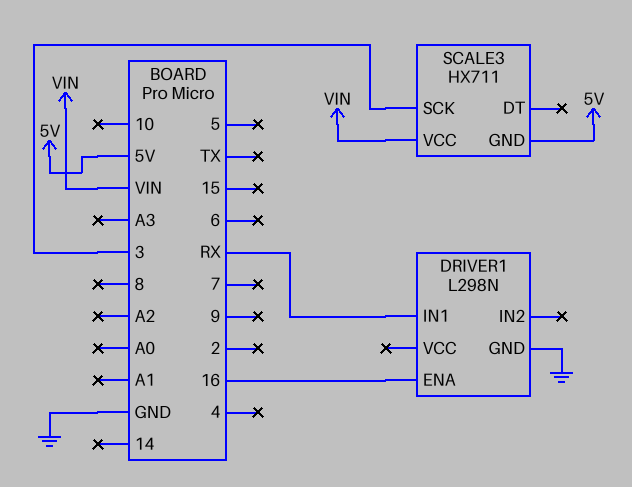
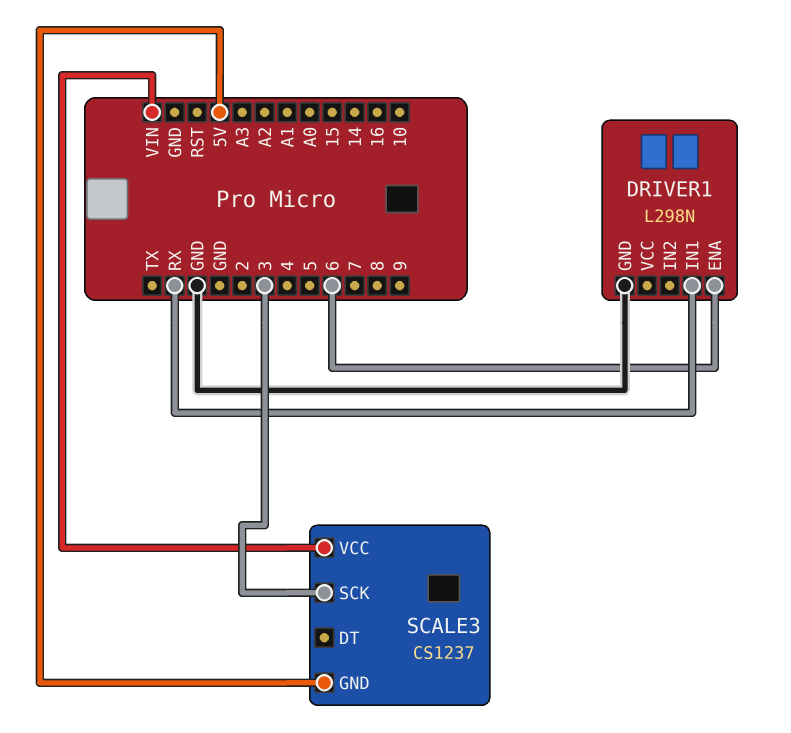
DRIVER1 pin ENA: 16 -> 6
SCALE3: HX711 -> CS1237

